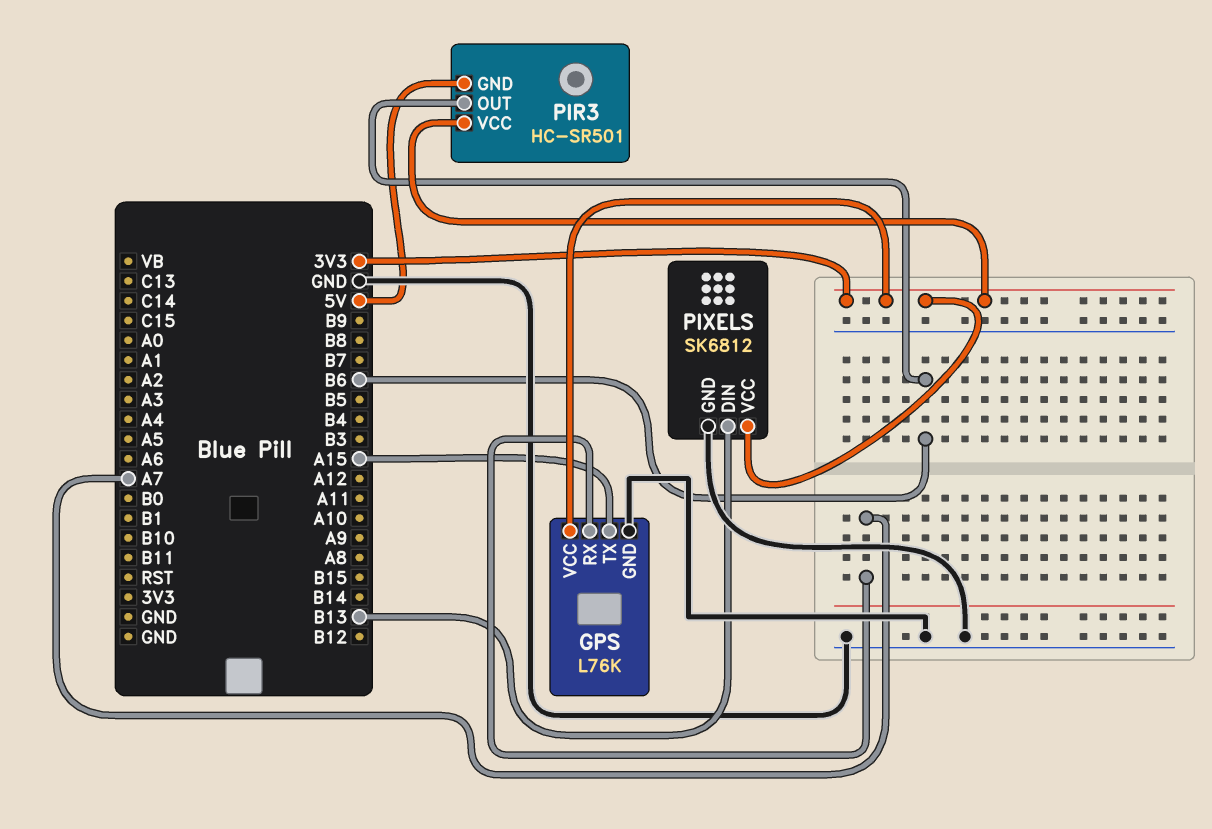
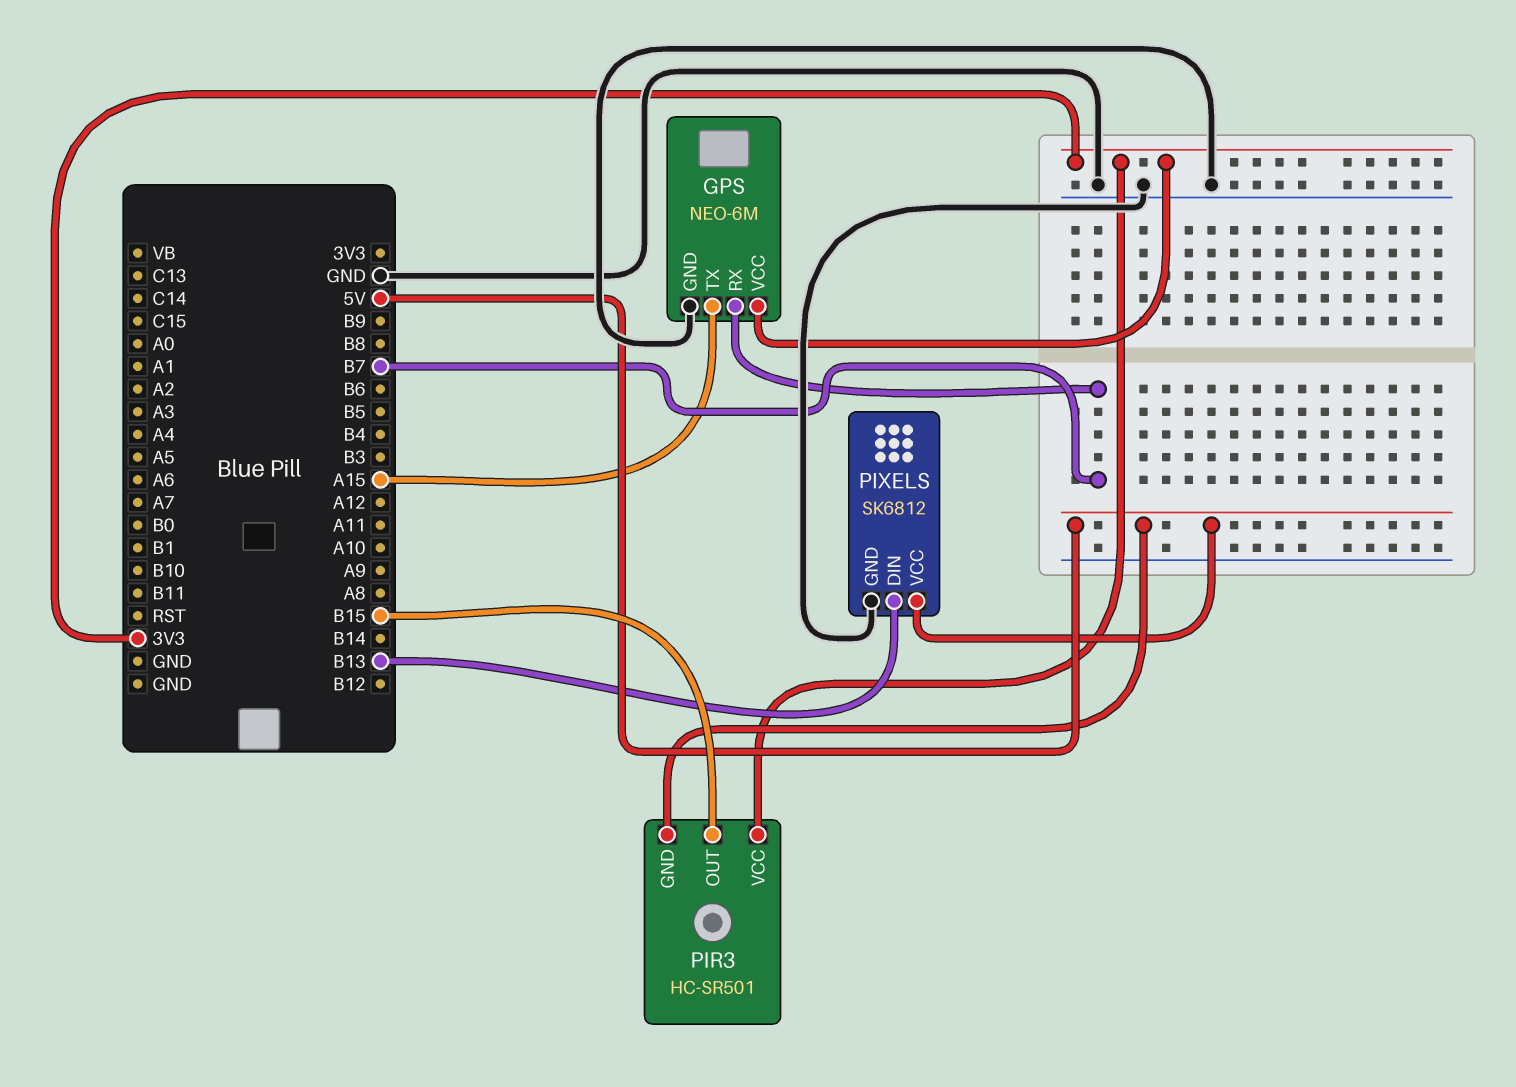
GPS: L76K -> NEO-6M
GPS pin RX: A7 -> B7
PIR3 pin OUT: B6 -> B15
PIXELS pin VCC: 3V3 -> 5V

